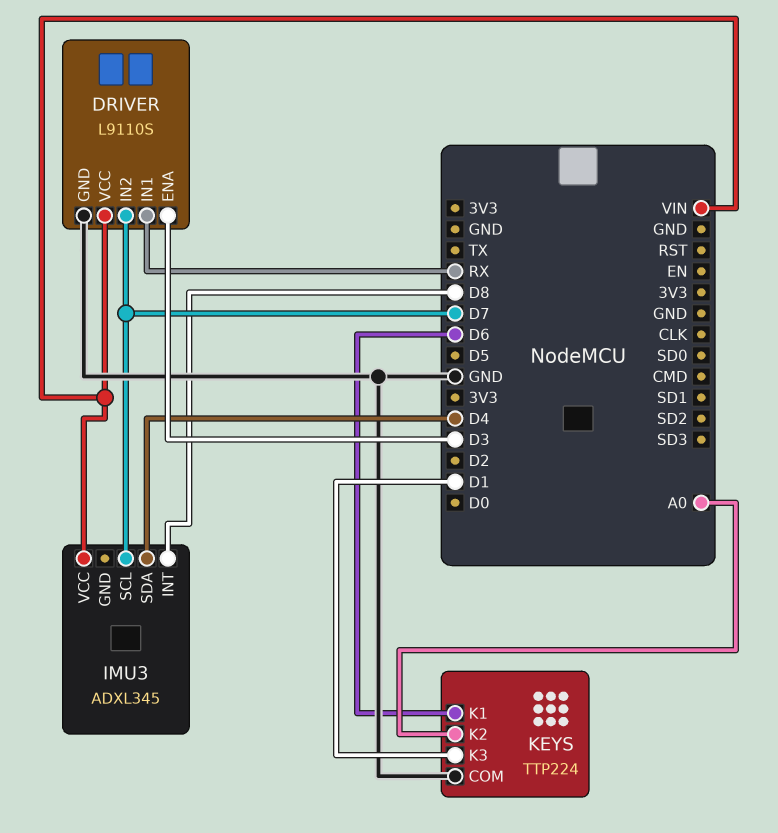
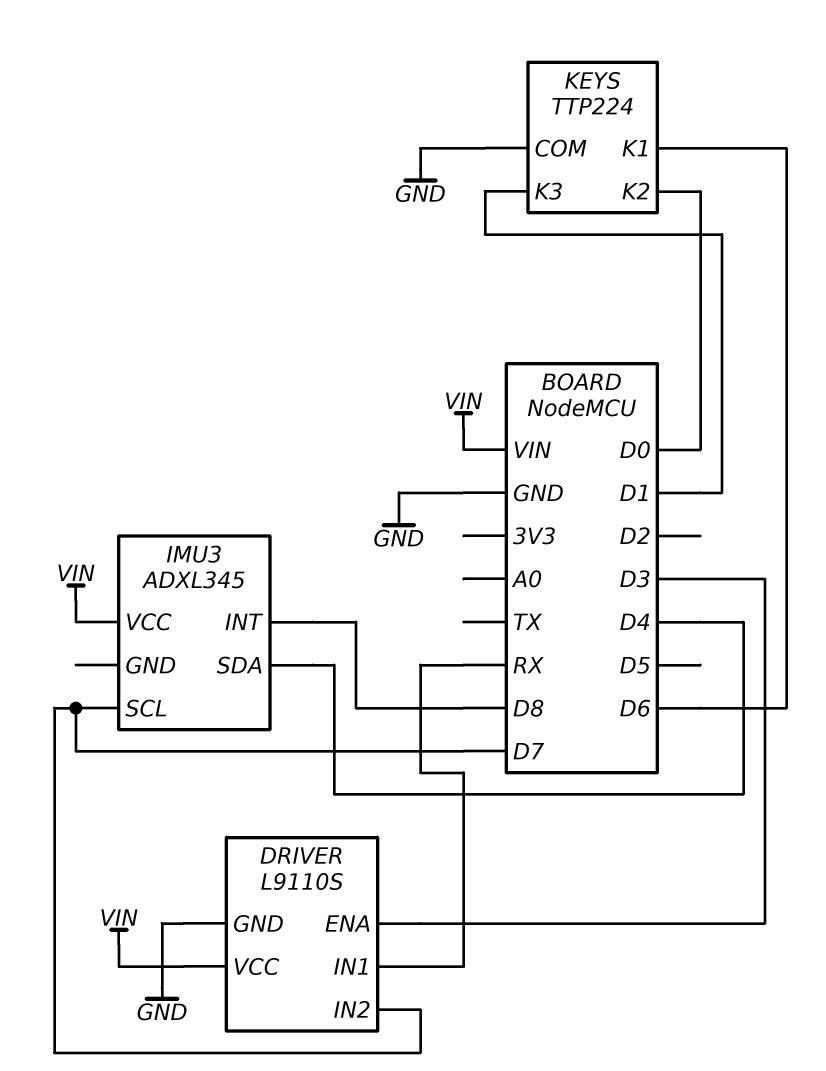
KEYS pin K2: A0 -> D0

